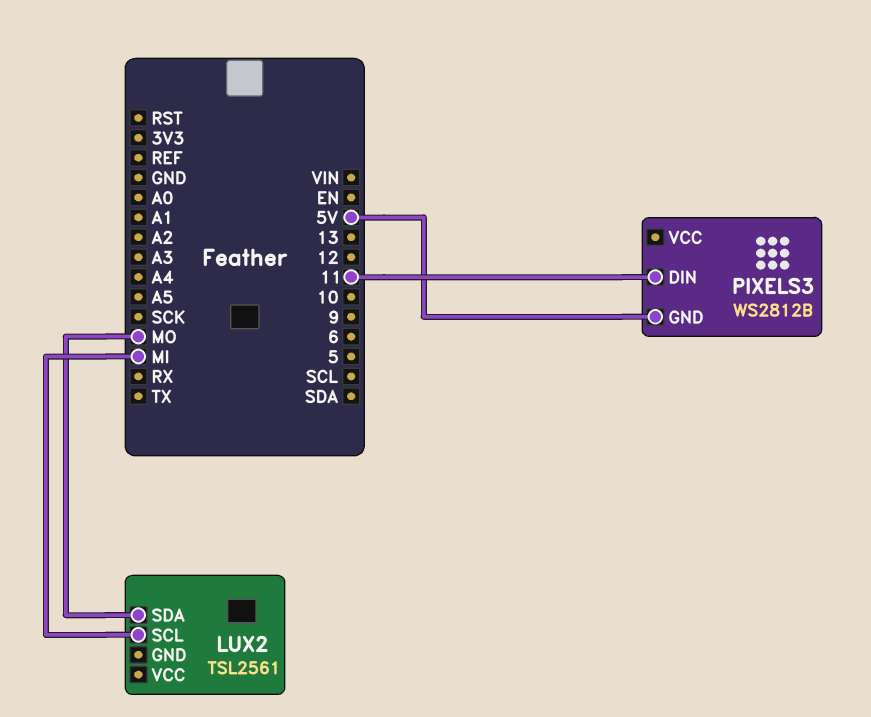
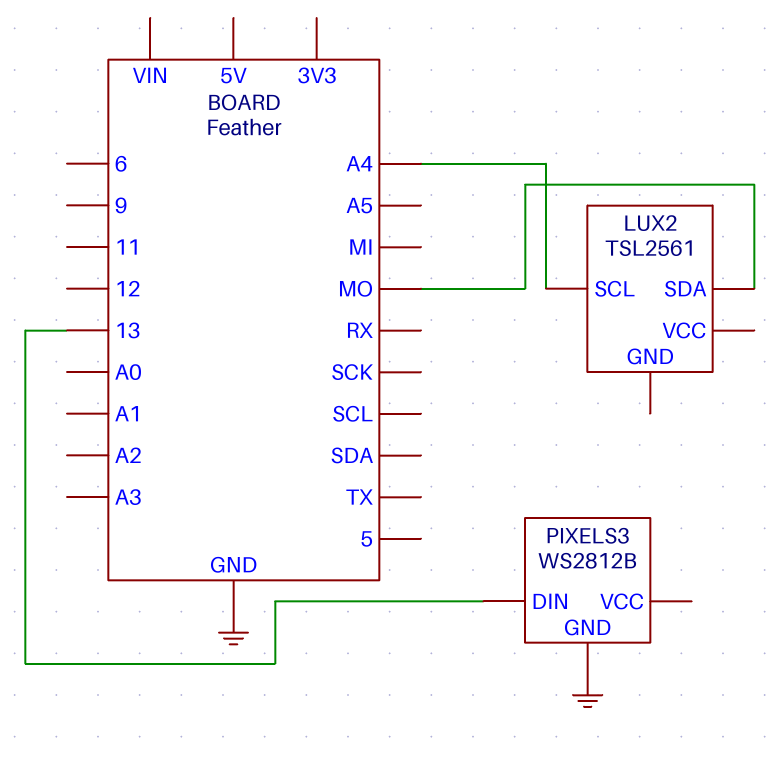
LUX2 pin SCL: MI -> A4
PIXELS3 pin DIN: 11 -> 13
PIXELS3 pin GND: 5V -> GND

